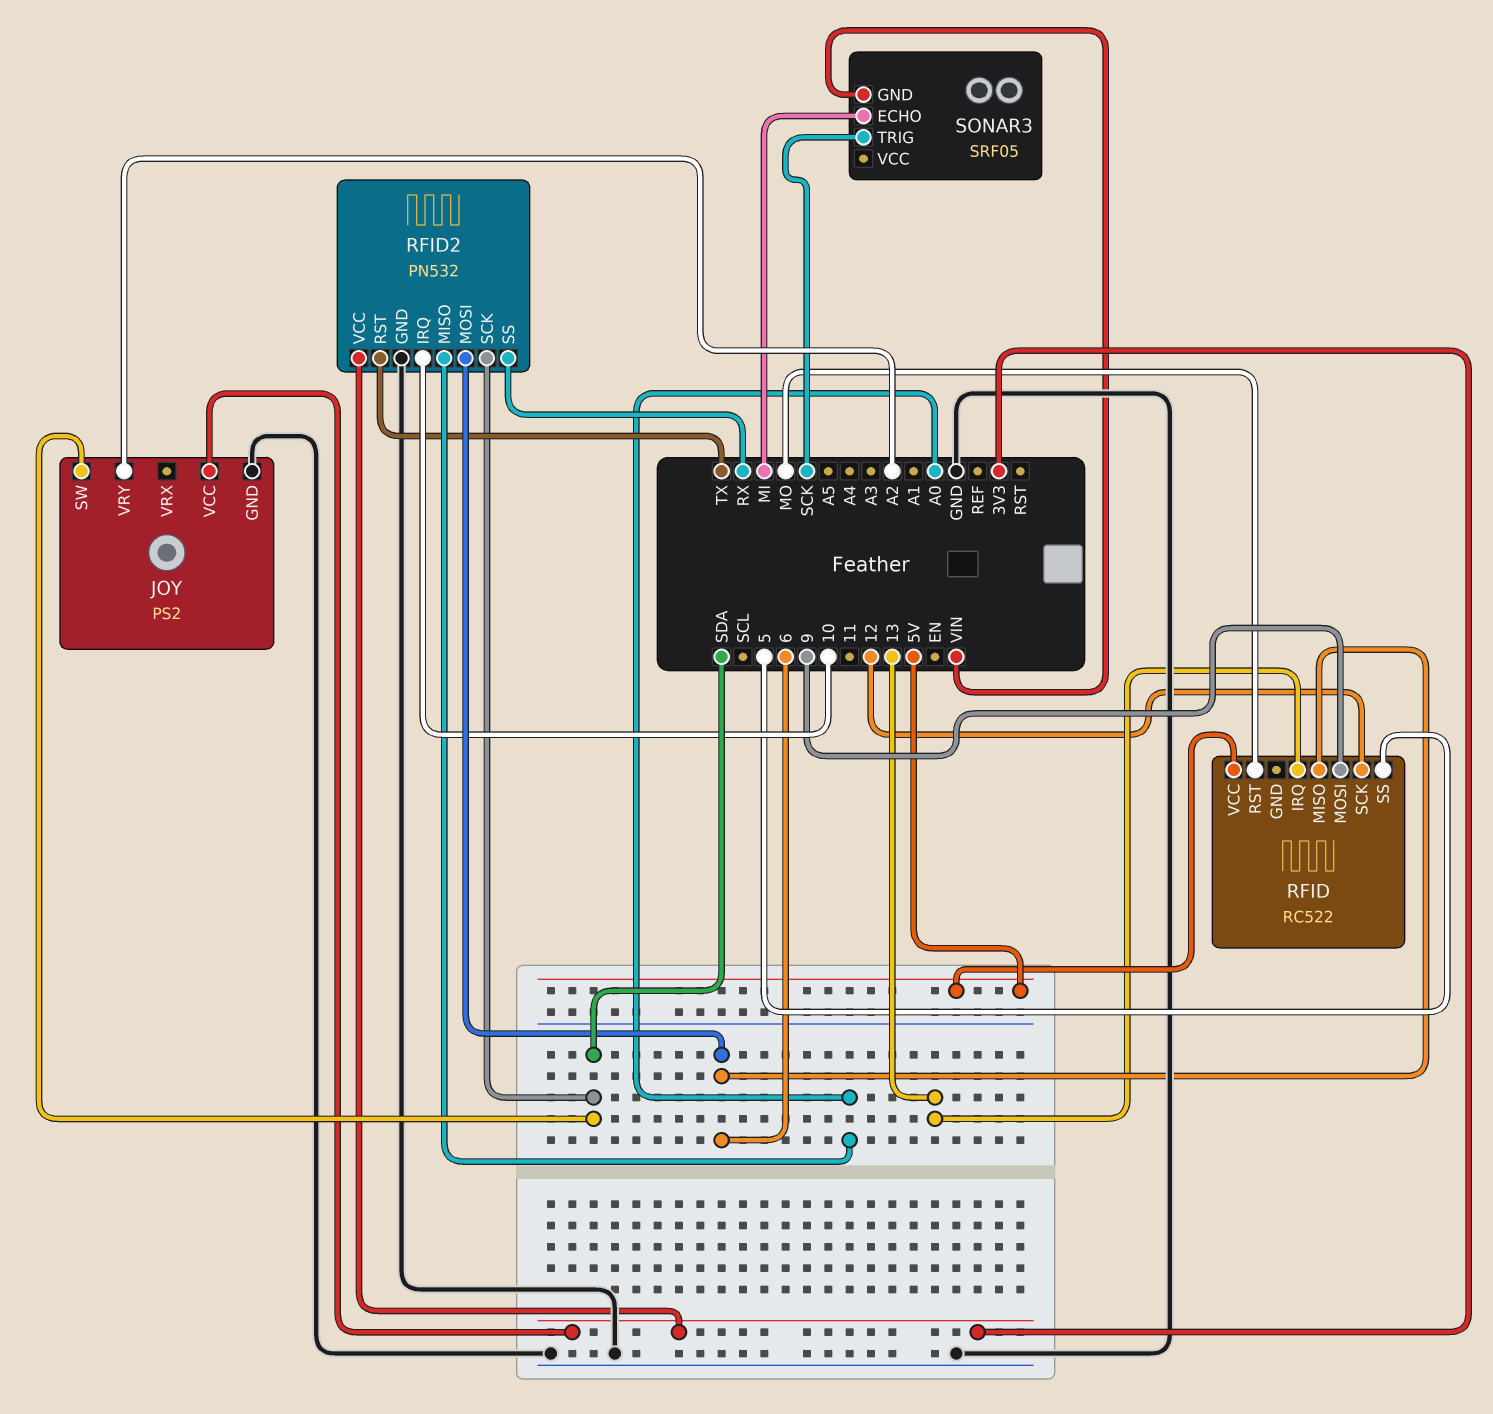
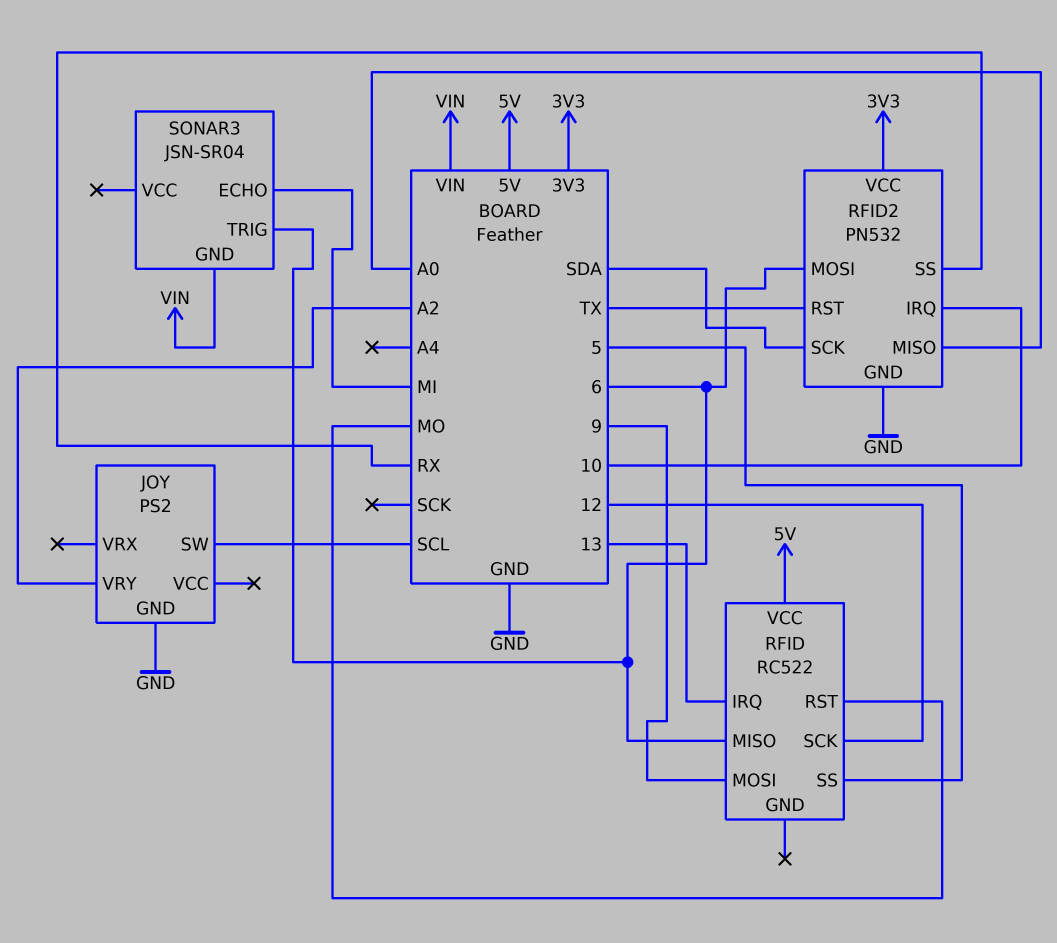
JOY pin SW: SDA -> SCL
JOY pin VCC: 3V3 -> none
SONAR3: SRF05 -> JSN-SR04
SONAR3 pin TRIG: SCK -> 6

